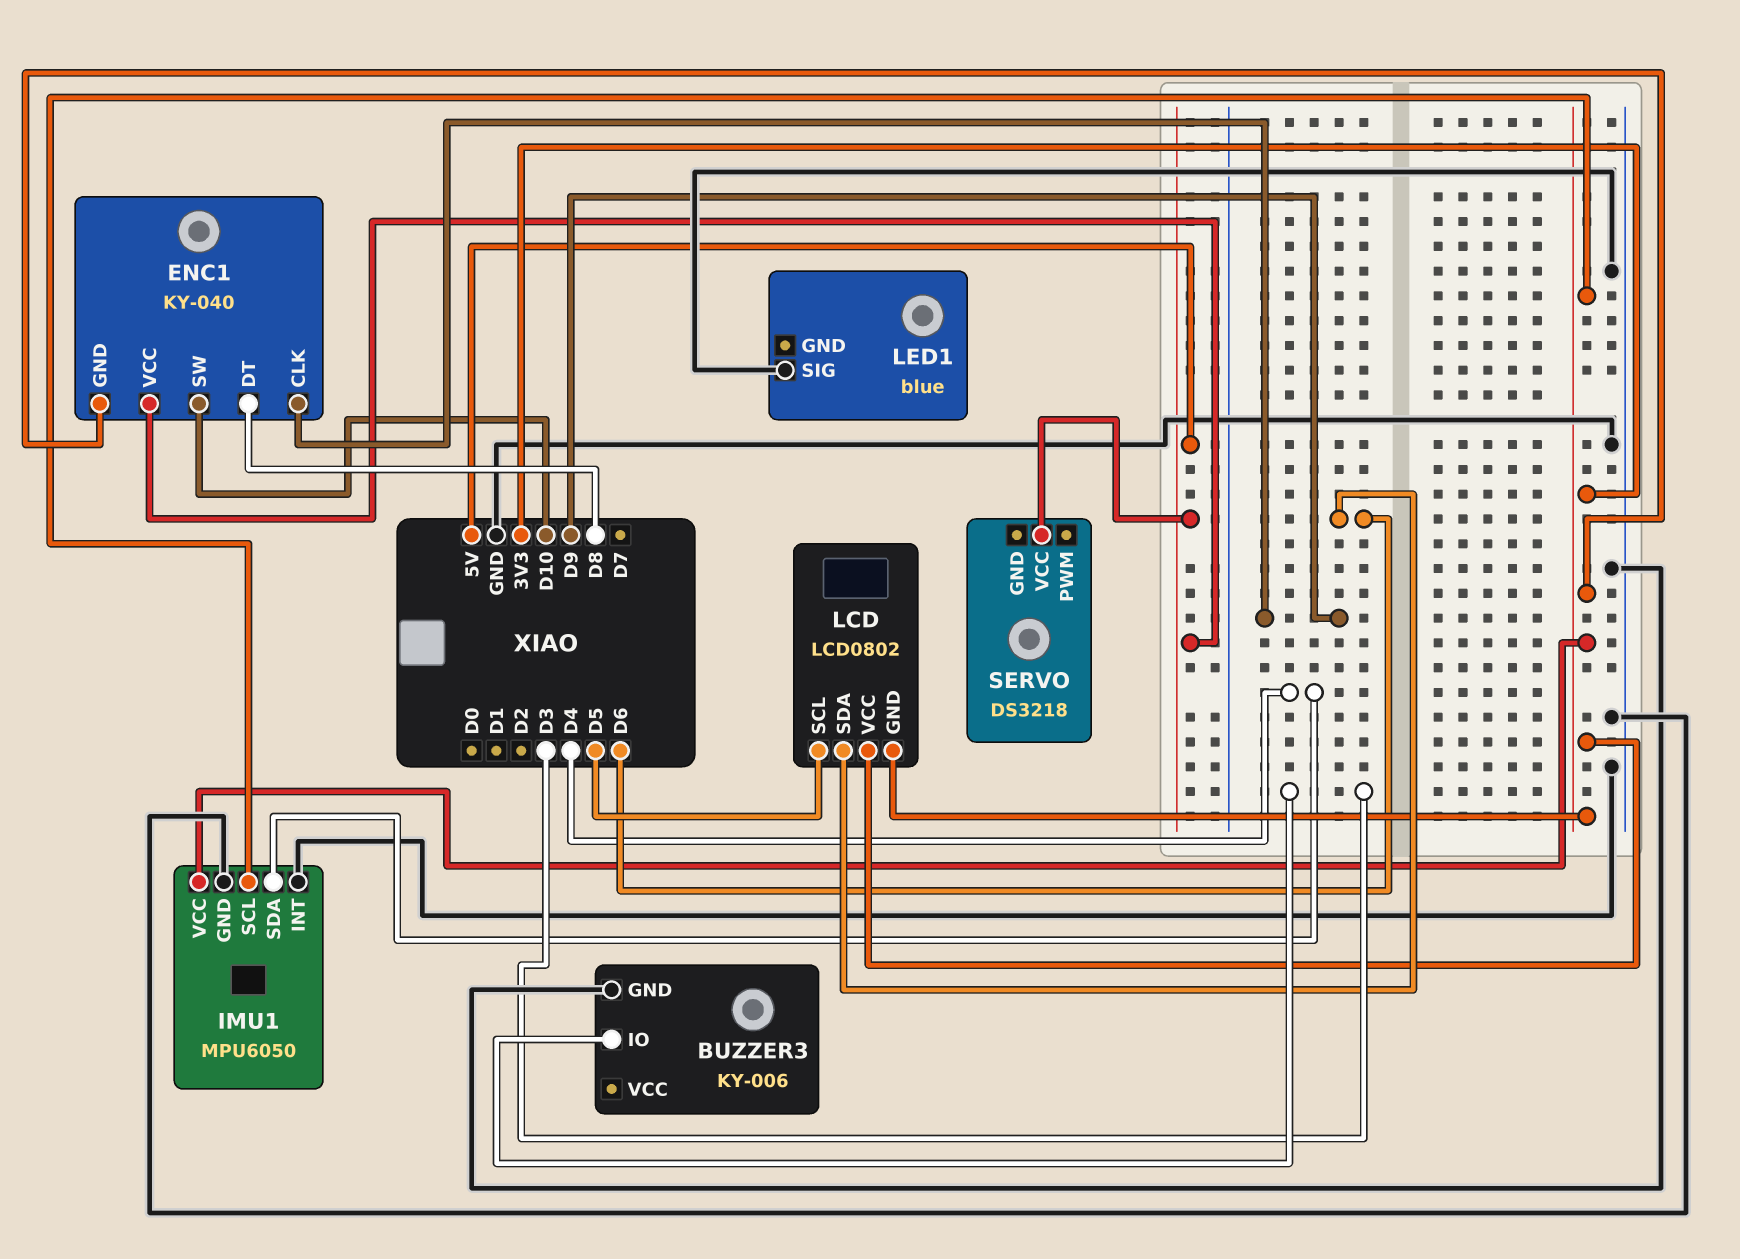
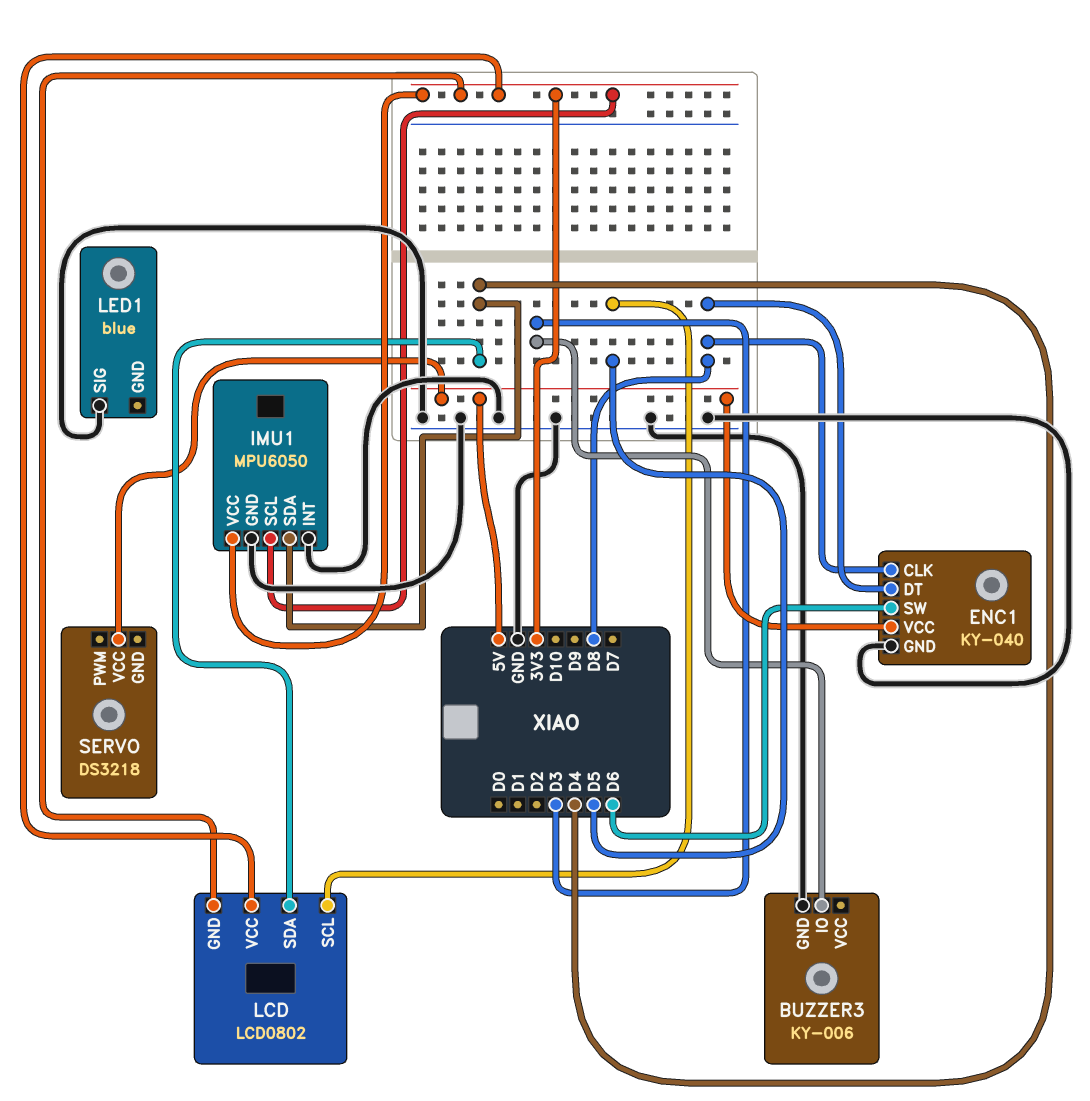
ENC1 pin CLK: D9 -> D8
ENC1 pin GND: 3V3 -> GND
ENC1 pin SW: D10 -> D6
LCD pin SDA: D6 -> D4

